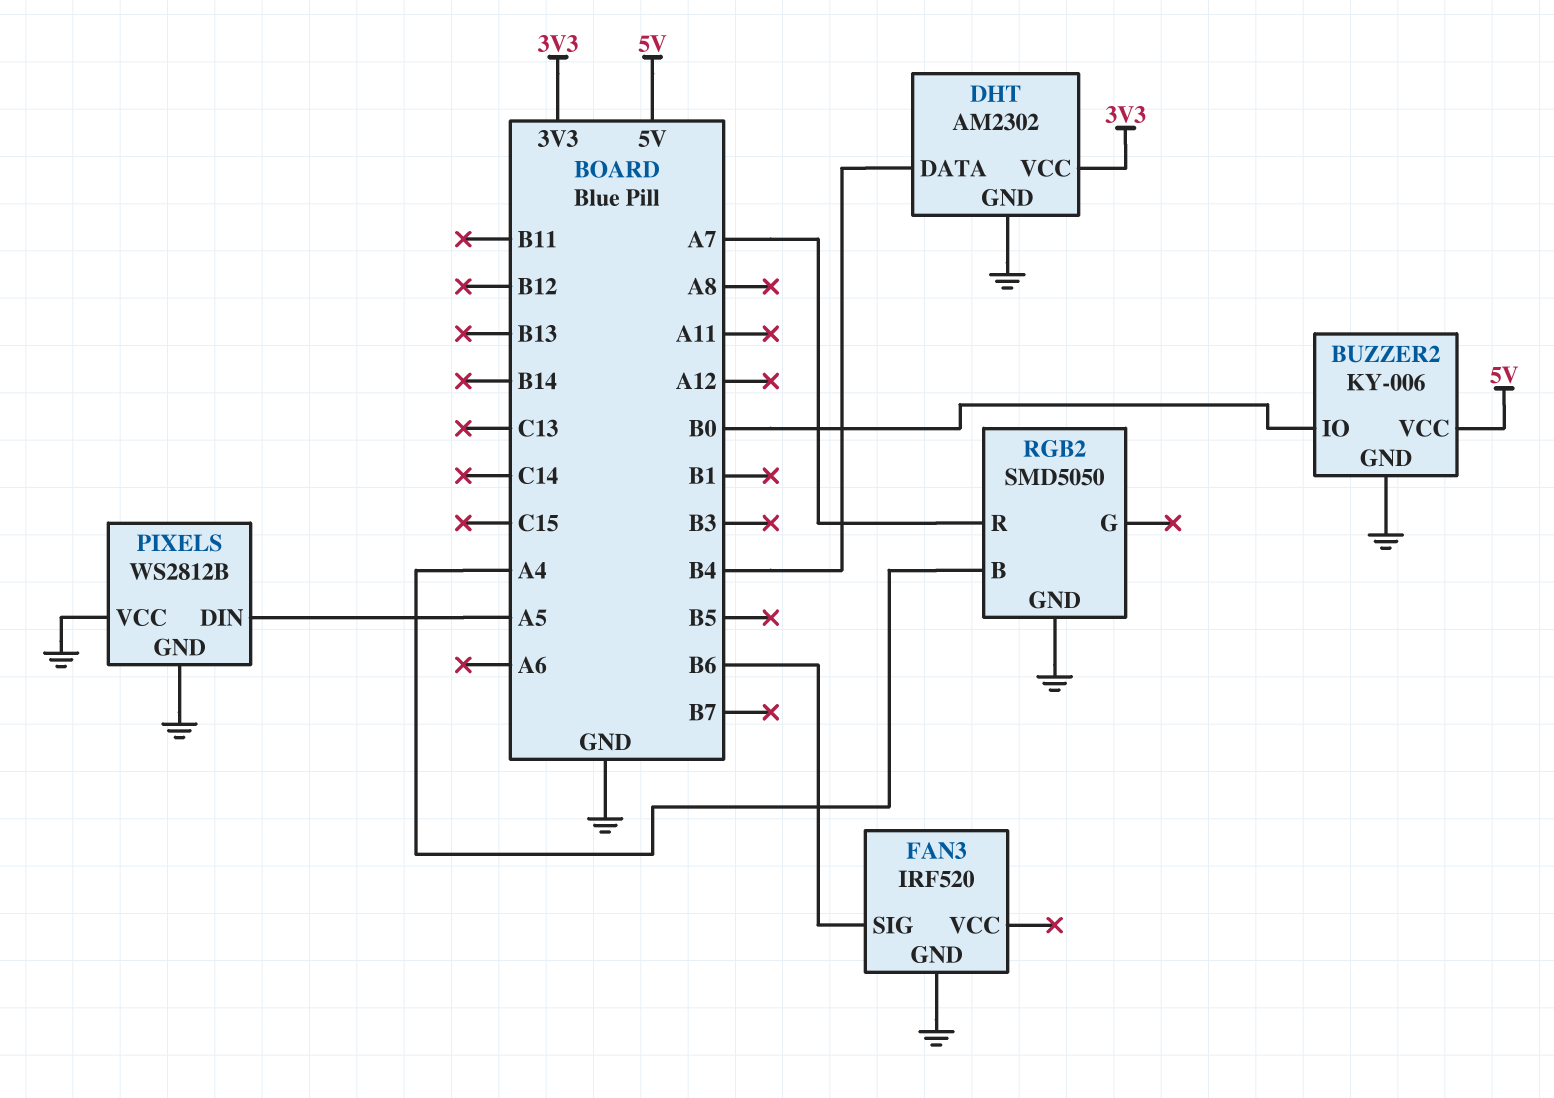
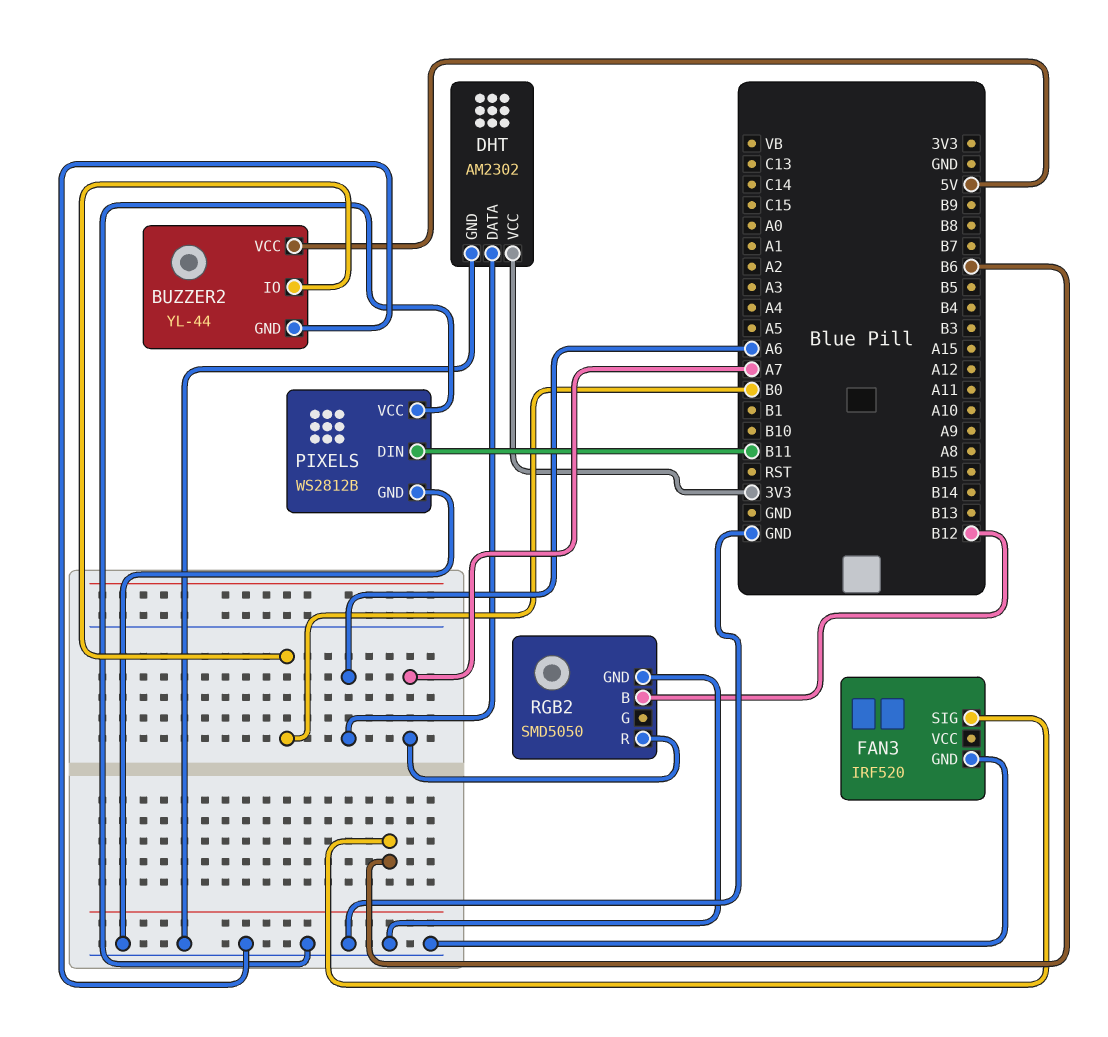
BUZZER2: KY-006 -> YL-44
DHT pin DATA: B4 -> A6
PIXELS pin DIN: A5 -> B11
RGB2 pin B: A4 -> B12

